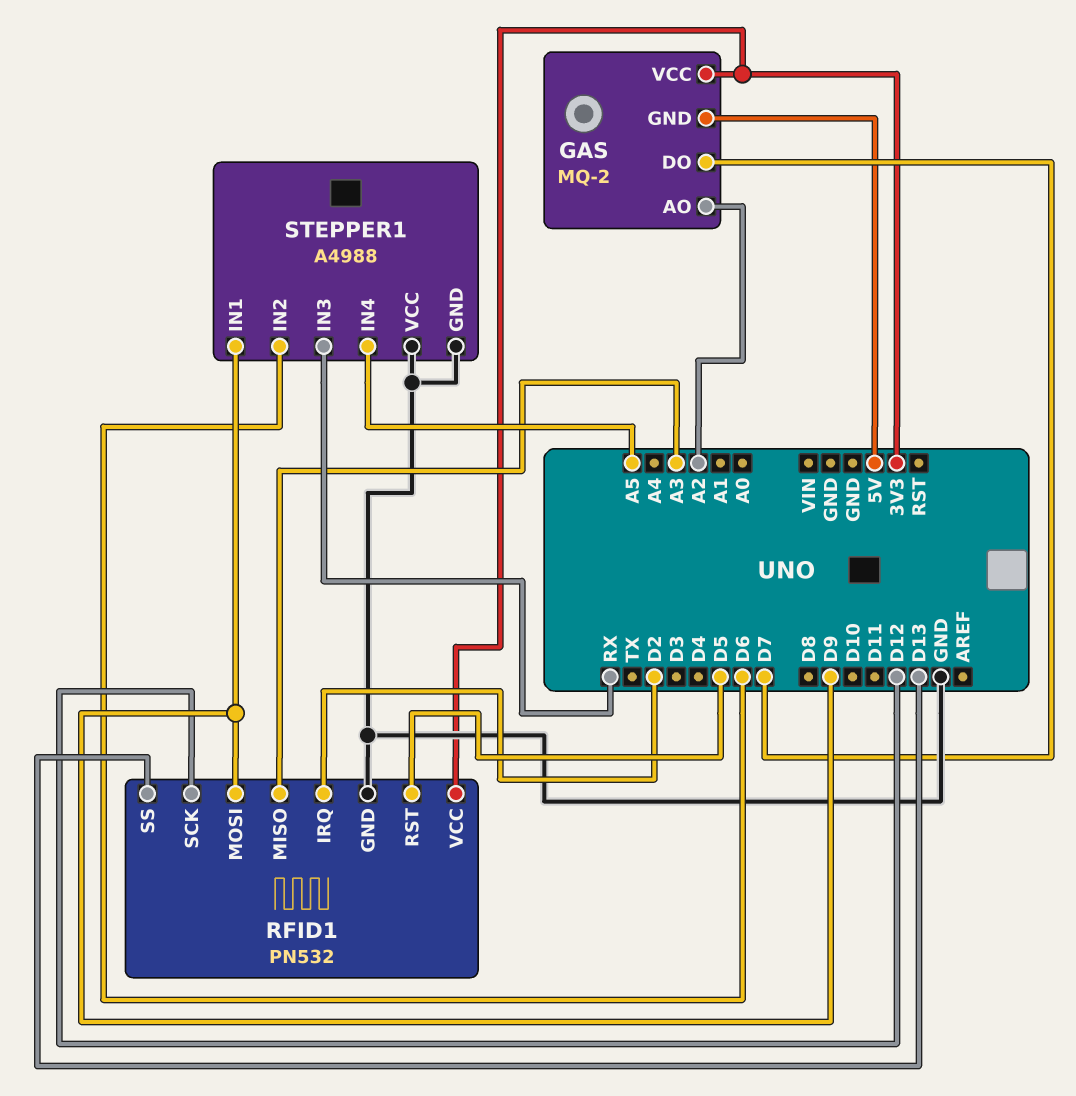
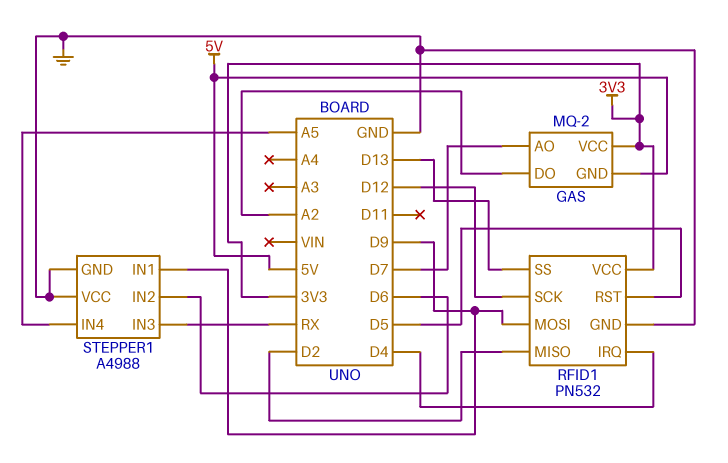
GAS pin AO: A2 -> D7
GAS pin DO: D7 -> A2
RFID1 pin IRQ: D2 -> D4
RFID1 pin MISO: A3 -> D2

